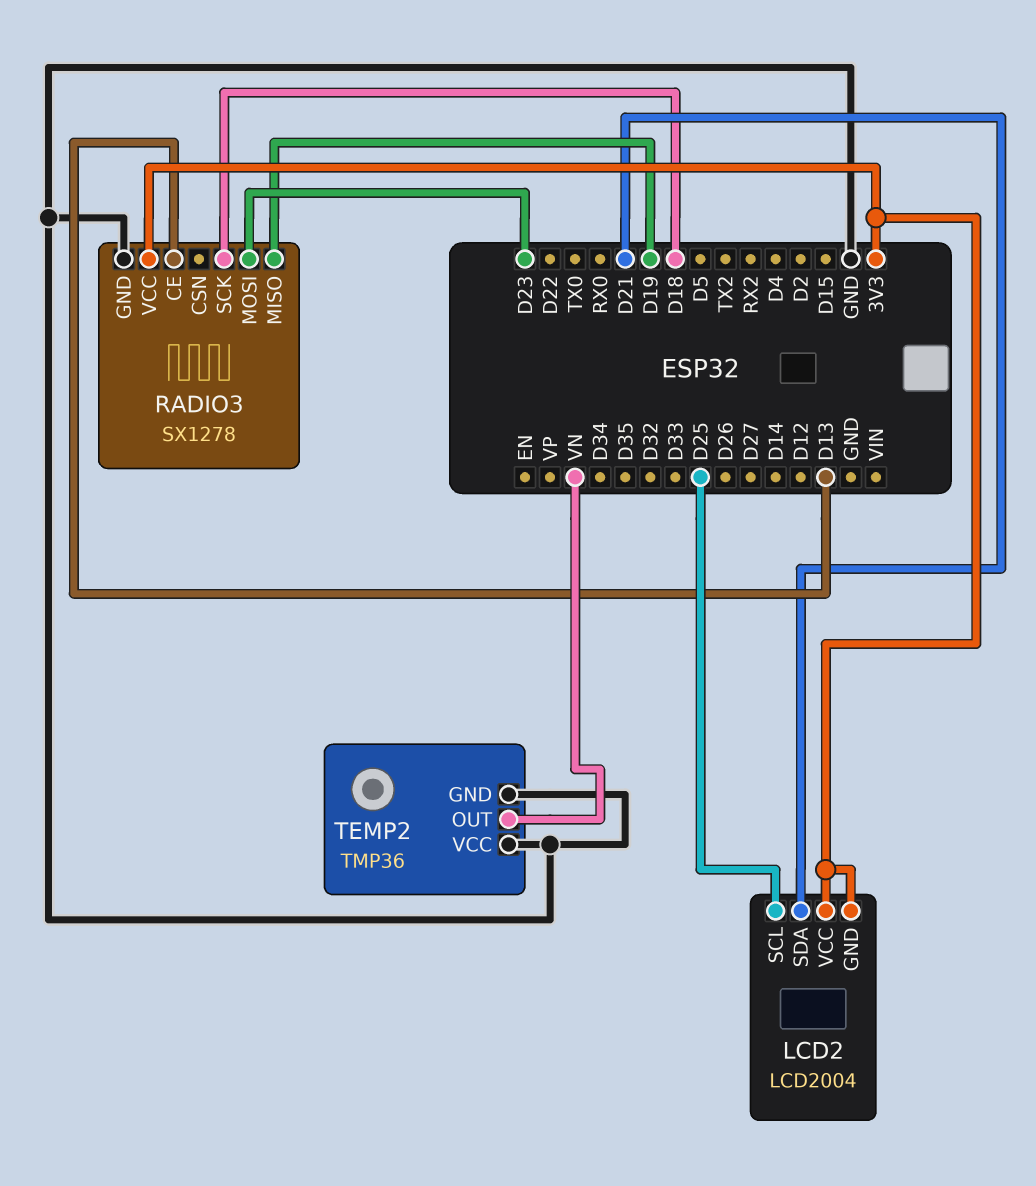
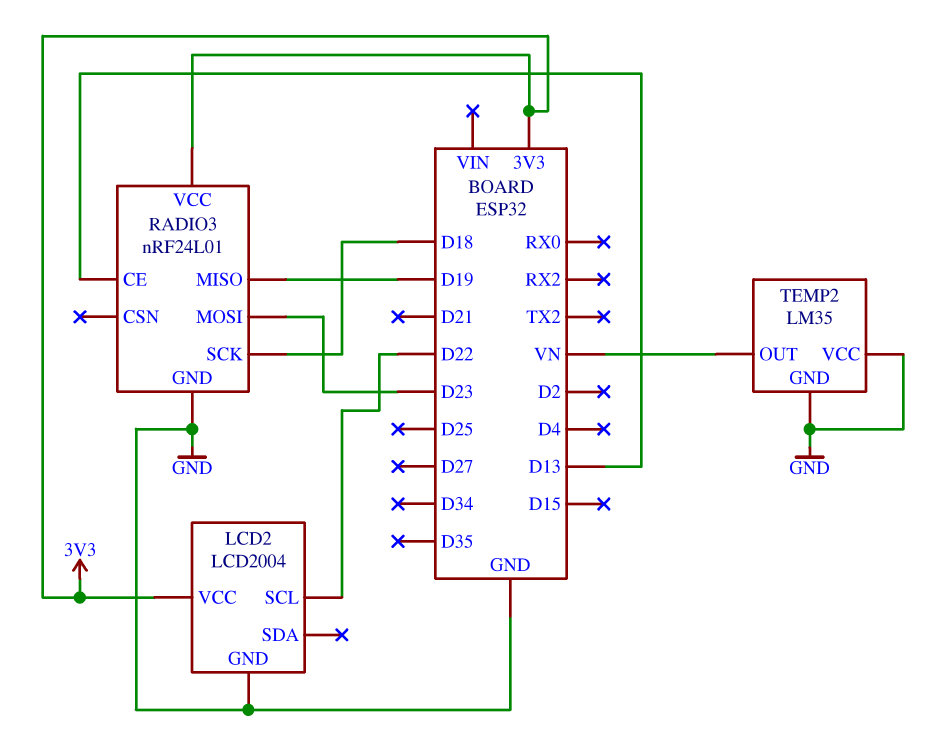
LCD2 pin GND: 3V3 -> GND
LCD2 pin SCL: D25 -> D22
LCD2 pin SDA: D21 -> none
RADIO3: SX1278 -> nRF24L01
TEMP2: TMP36 -> LM35

